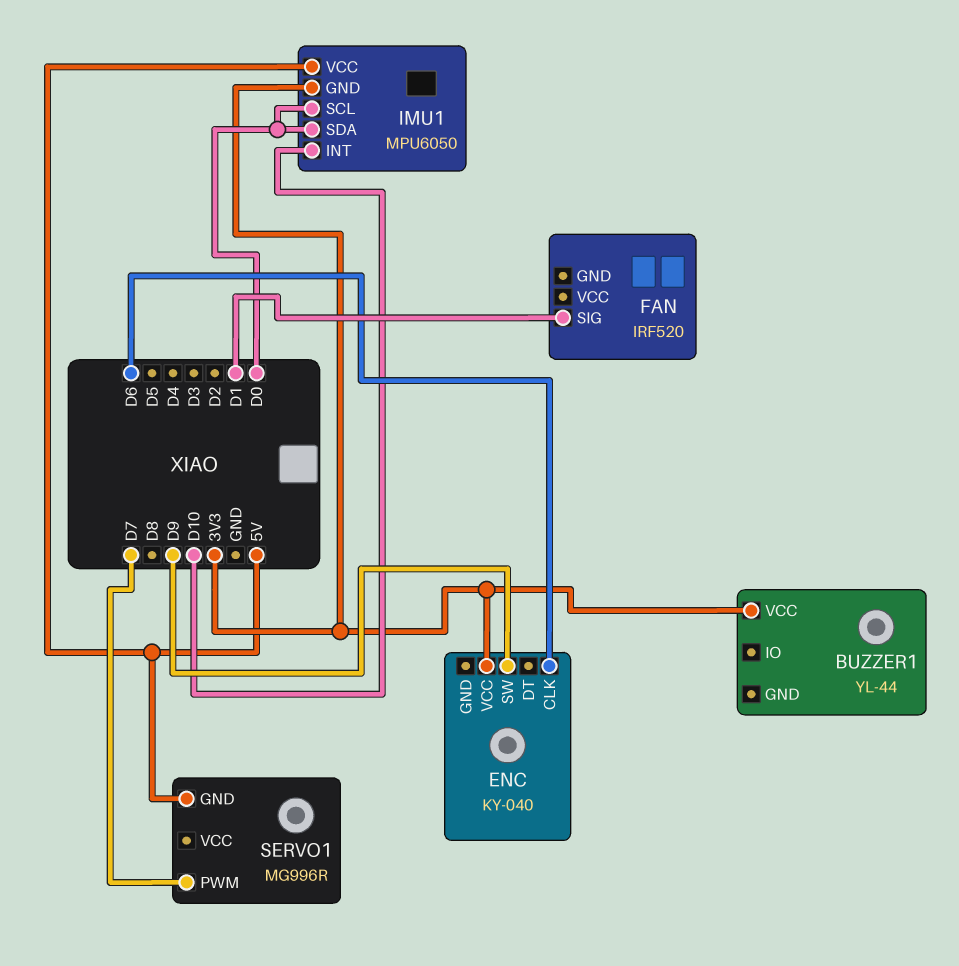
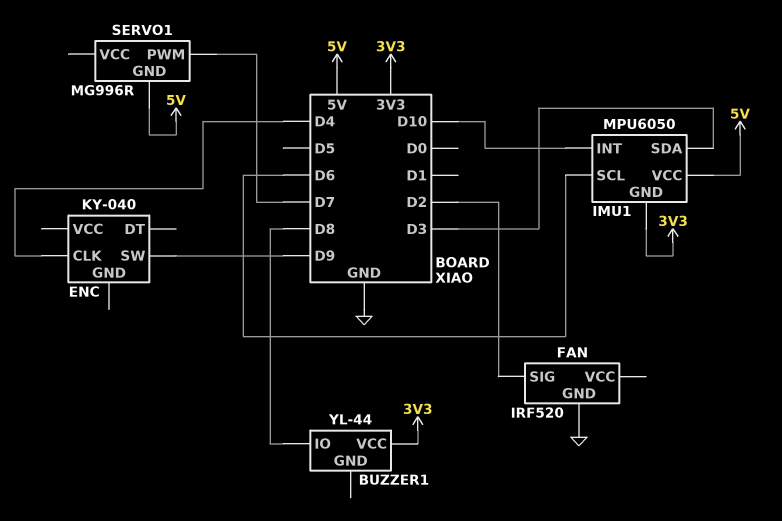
BUZZER1 pin IO: none -> D8
ENC pin CLK: D6 -> D4
ENC pin VCC: 3V3 -> none
FAN pin GND: none -> GND
FAN pin SIG: D1 -> D2
IMU1 pin SCL: D0 -> D6
IMU1 pin SDA: D0 -> D3

